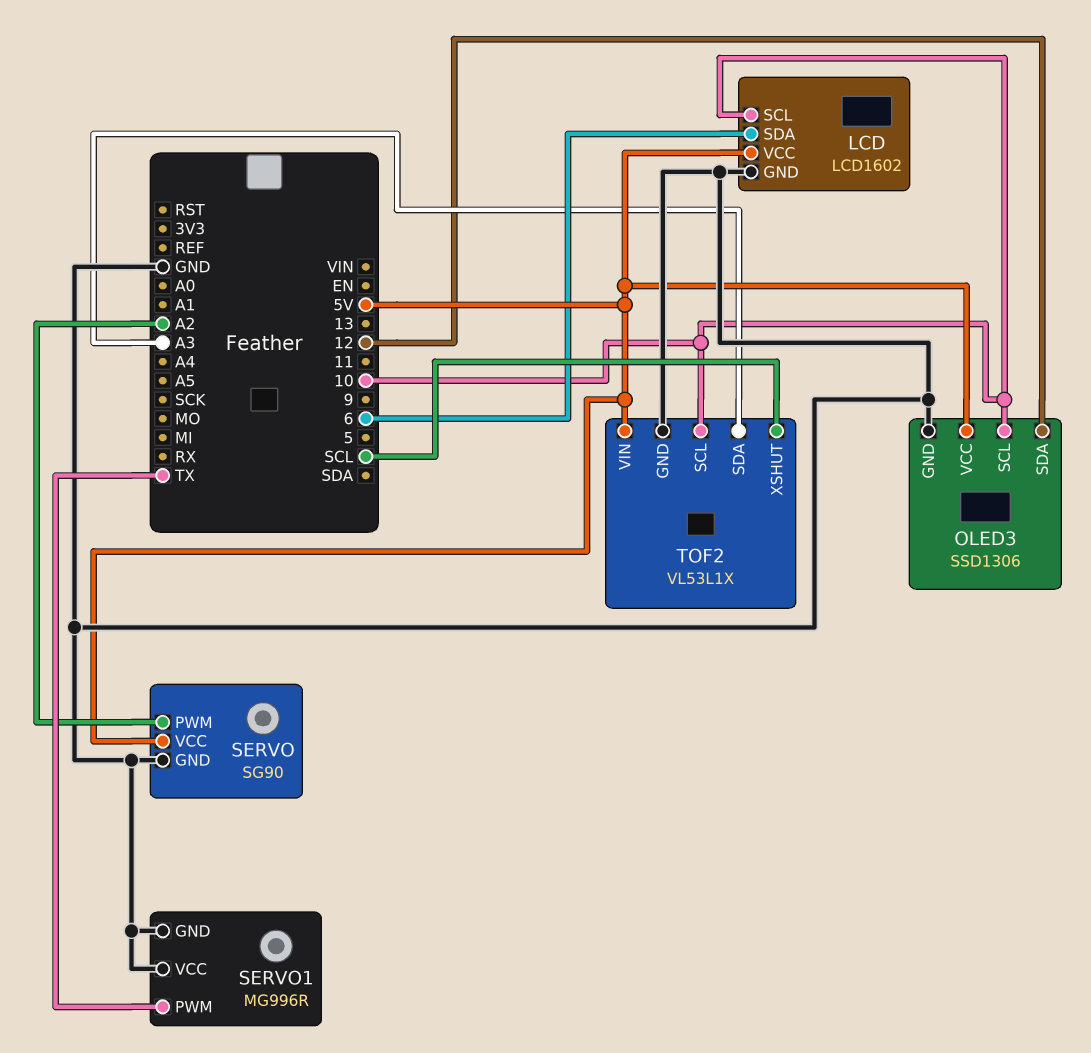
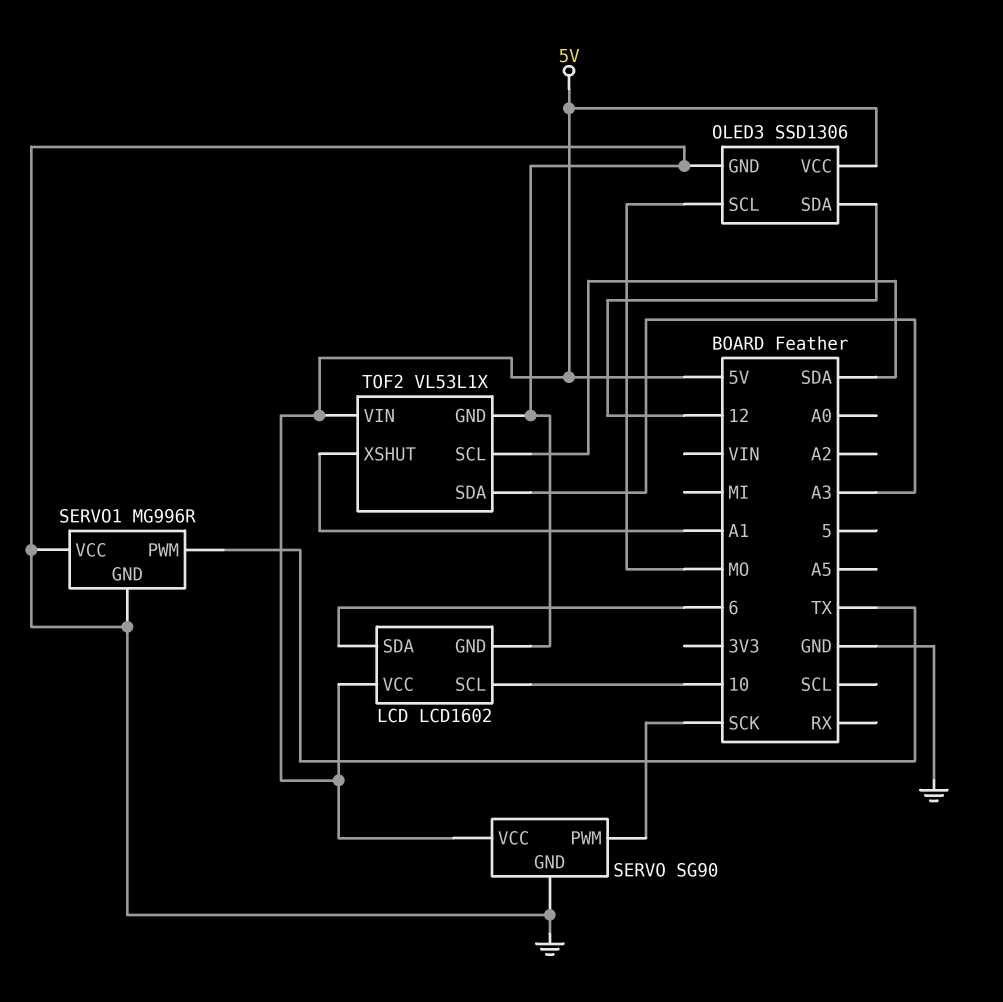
OLED3 pin SCL: 10 -> MO
SERVO pin PWM: A2 -> SCK
TOF2 pin SCL: 10 -> SDA
TOF2 pin XSHUT: SCL -> A1

